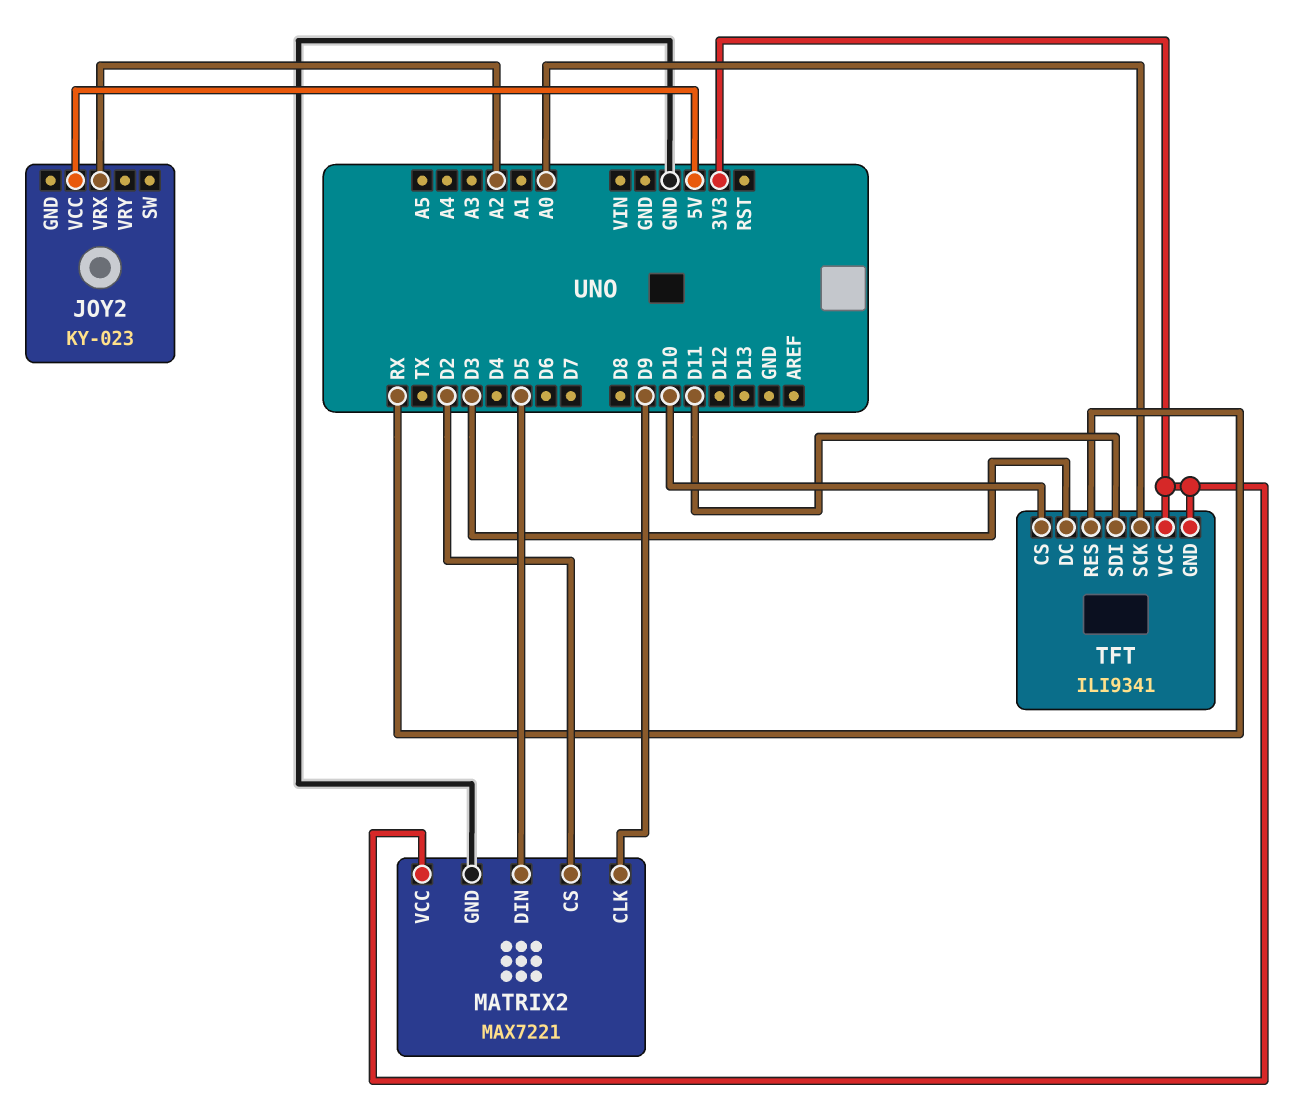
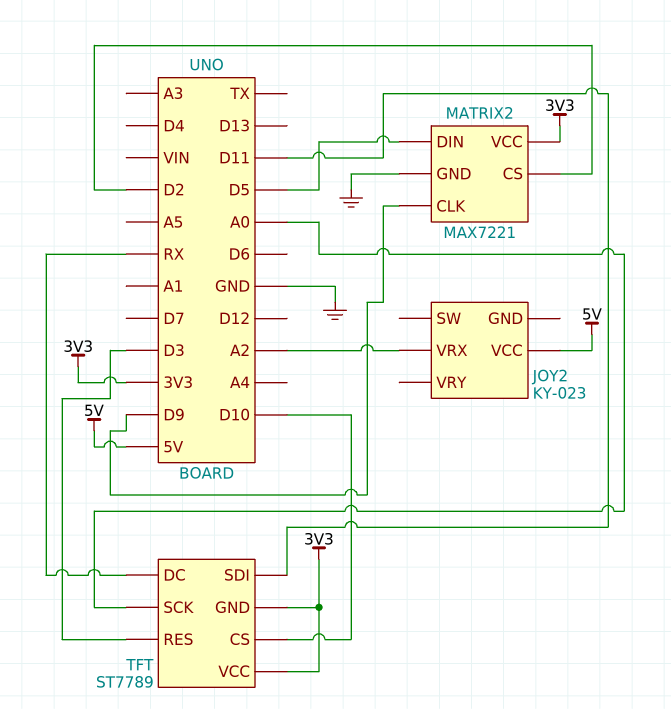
TFT: ILI9341 -> ST7789
TFT pin DC: D3 -> RX
TFT pin RES: RX -> D3

